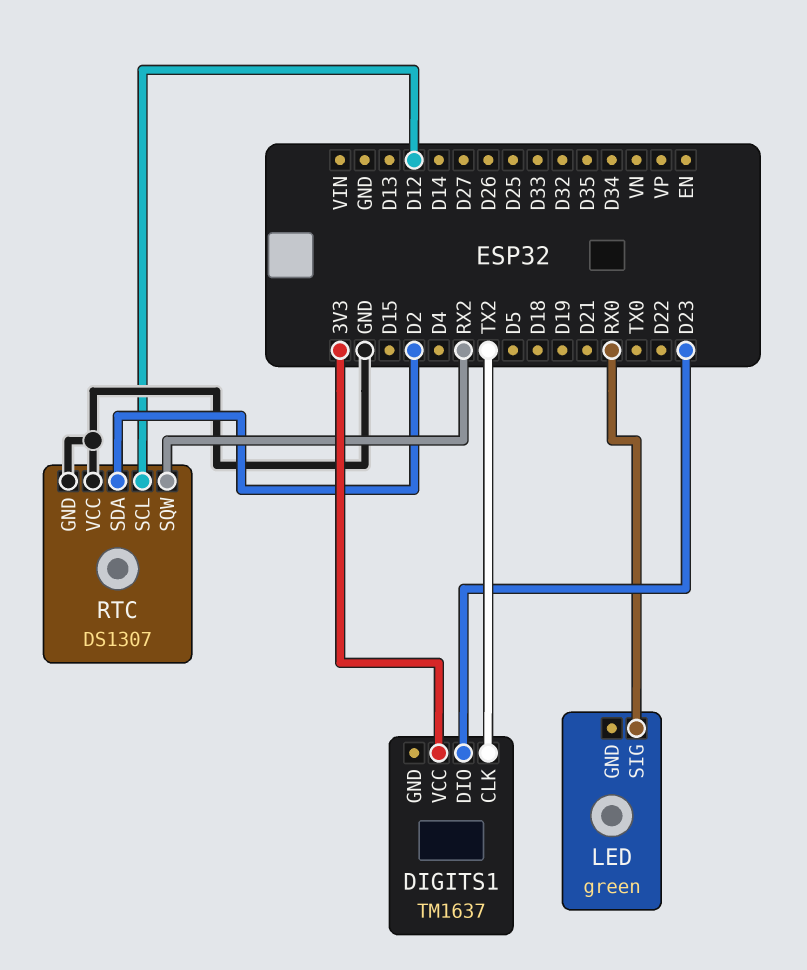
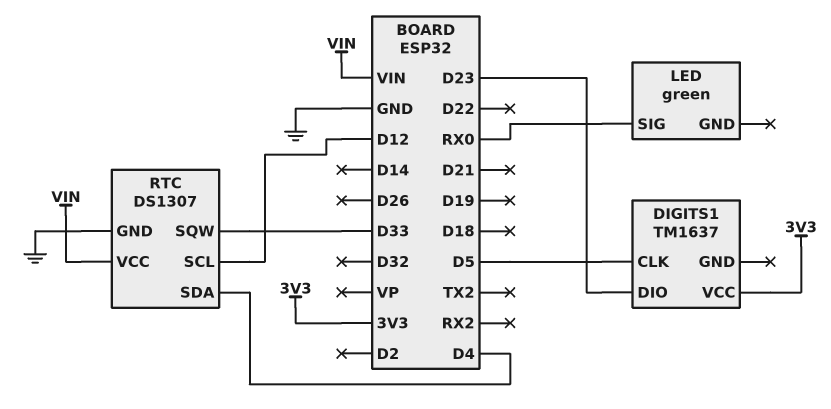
DIGITS1 pin CLK: TX2 -> D5
RTC pin SDA: D2 -> D4
RTC pin SQW: RX2 -> D33
RTC pin VCC: GND -> VIN

